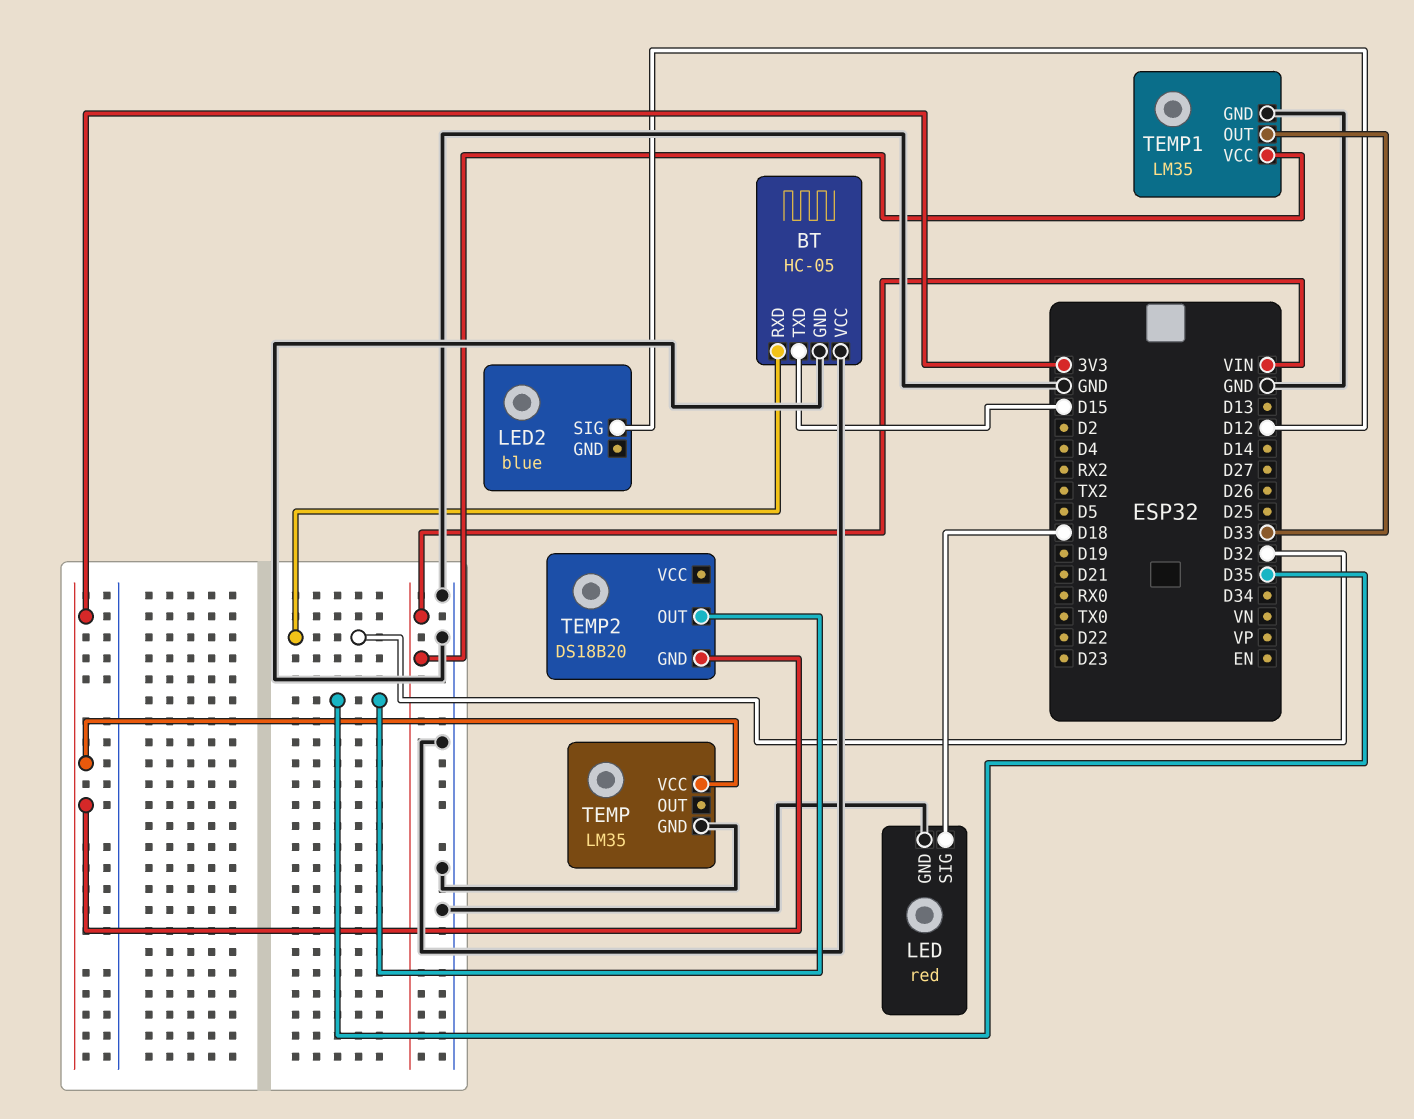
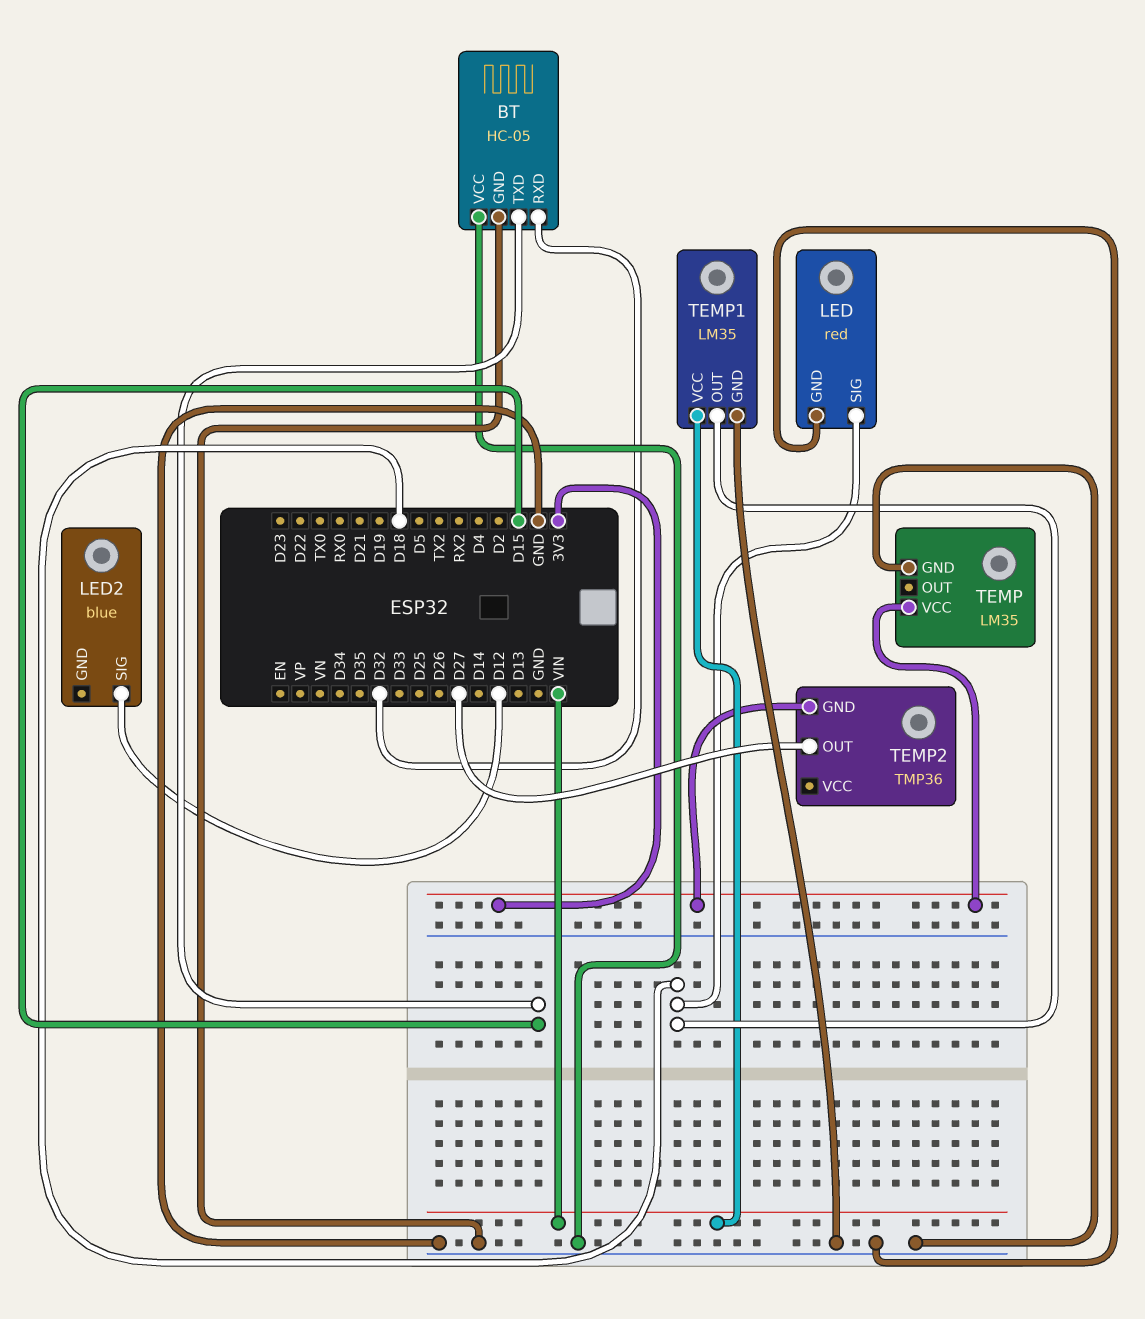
TEMP1 pin OUT: D33 -> D18
TEMP2: DS18B20 -> TMP36
TEMP2 pin OUT: D35 -> D27

